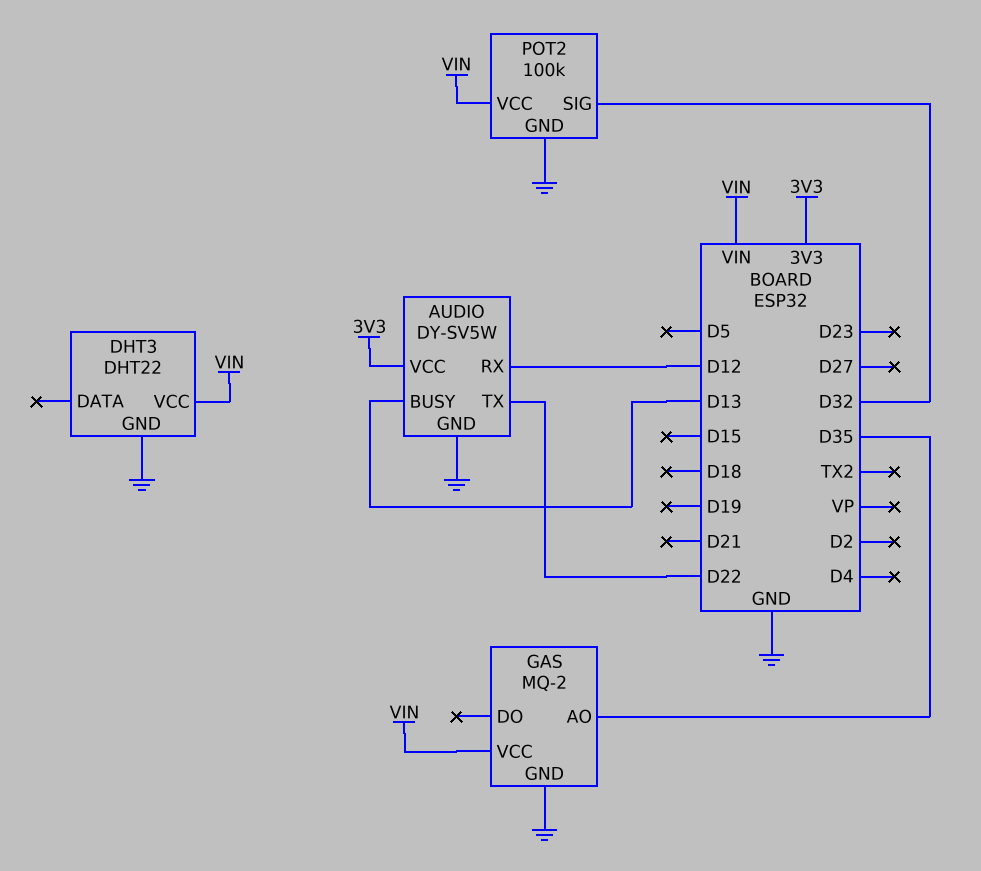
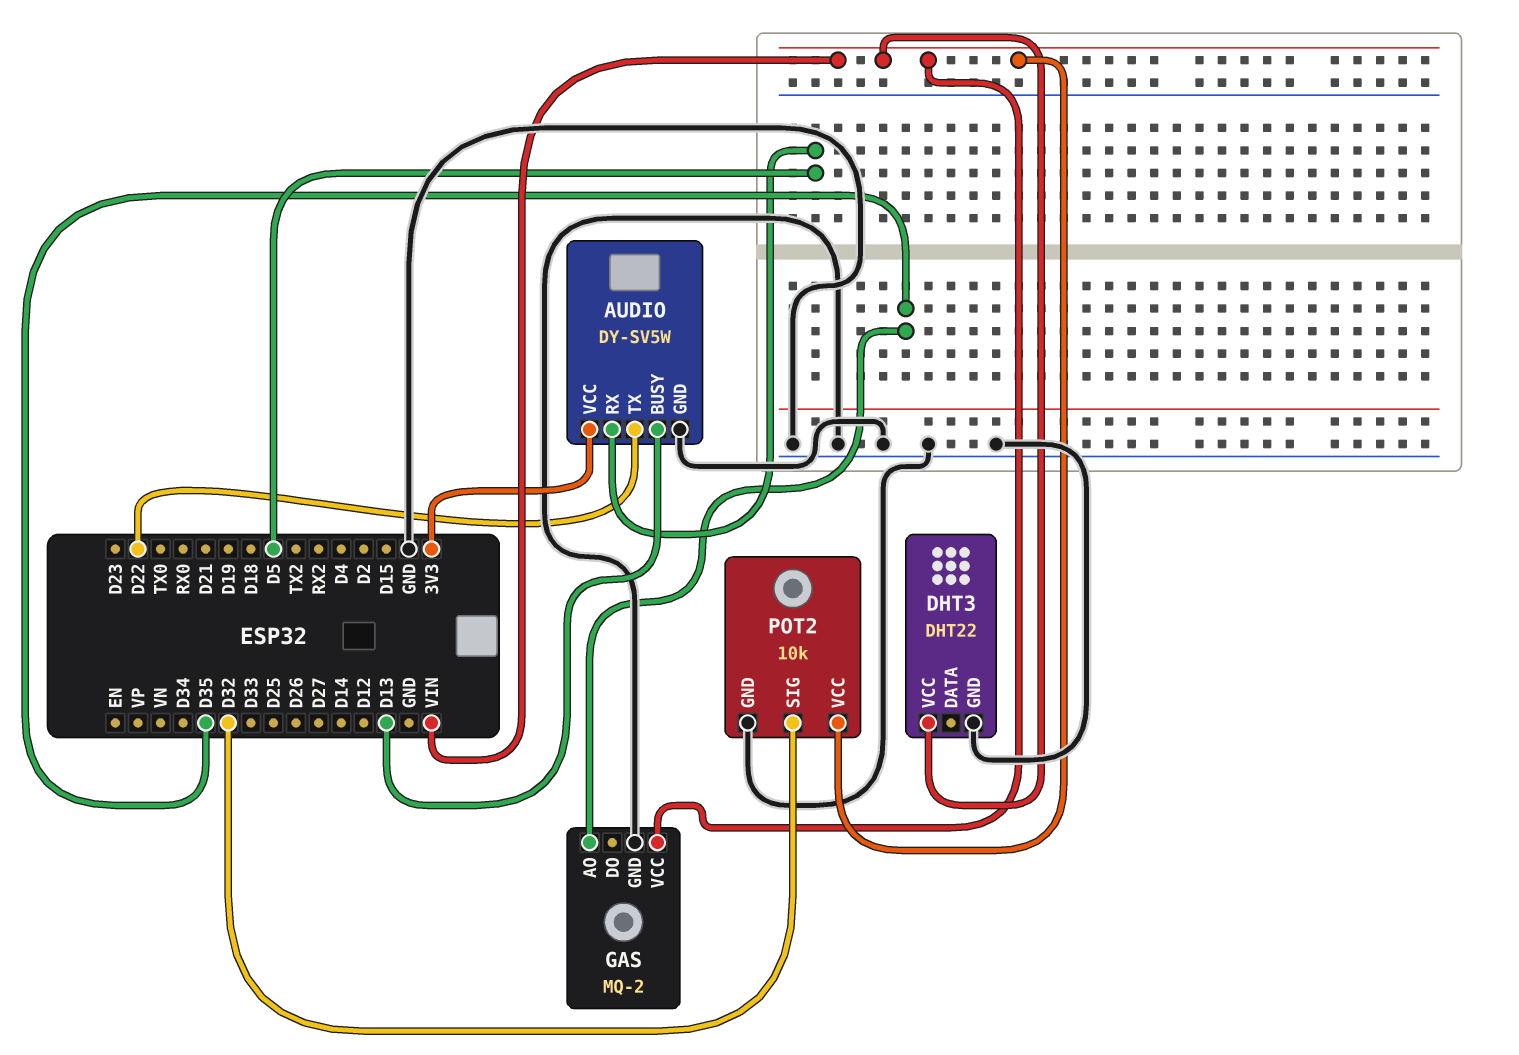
AUDIO pin RX: D12 -> D5
POT2: 100k -> 10k

